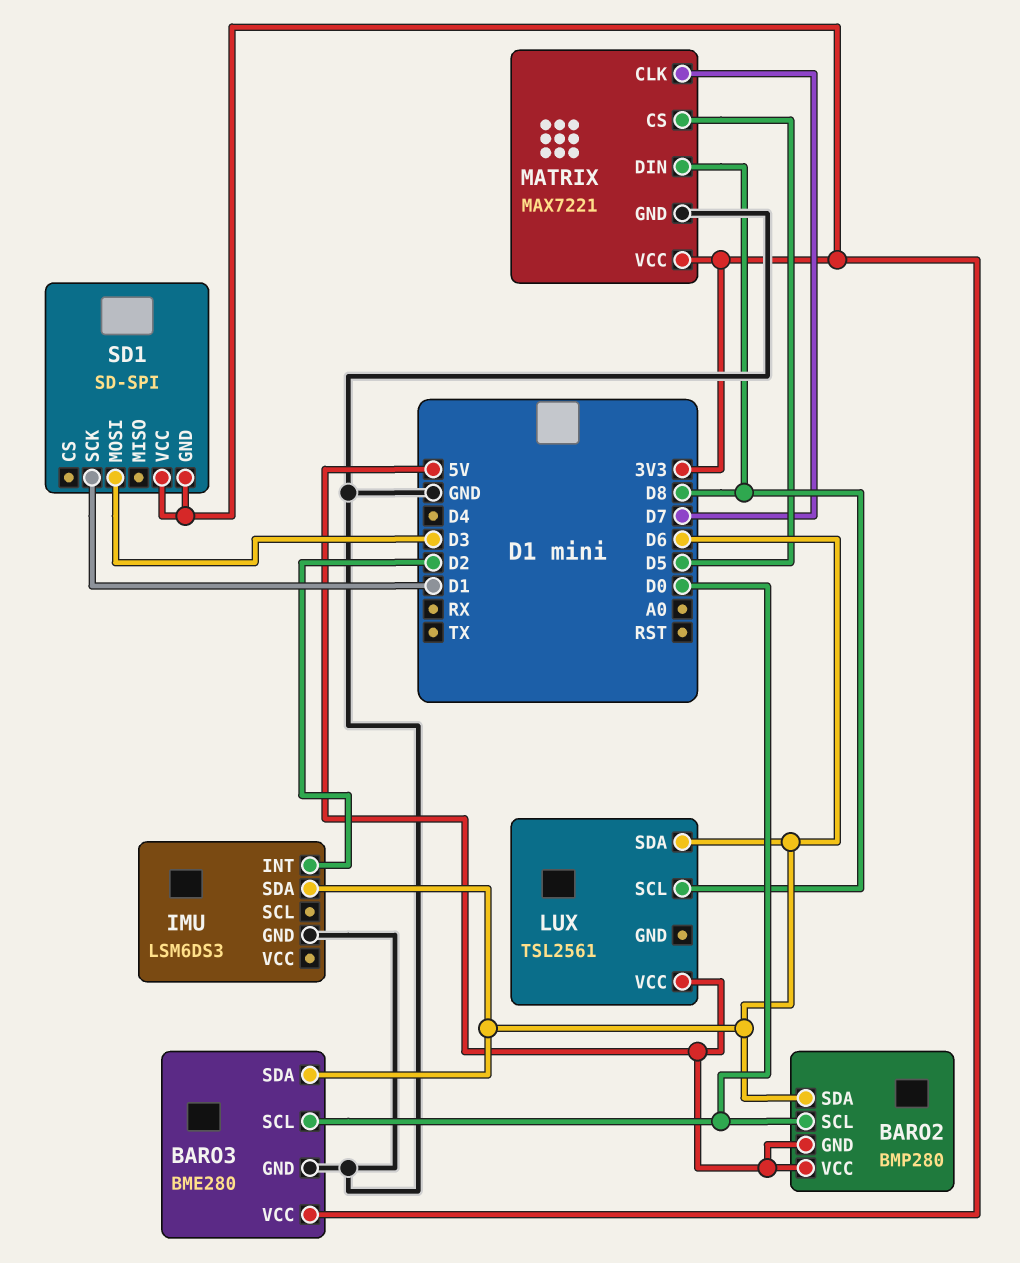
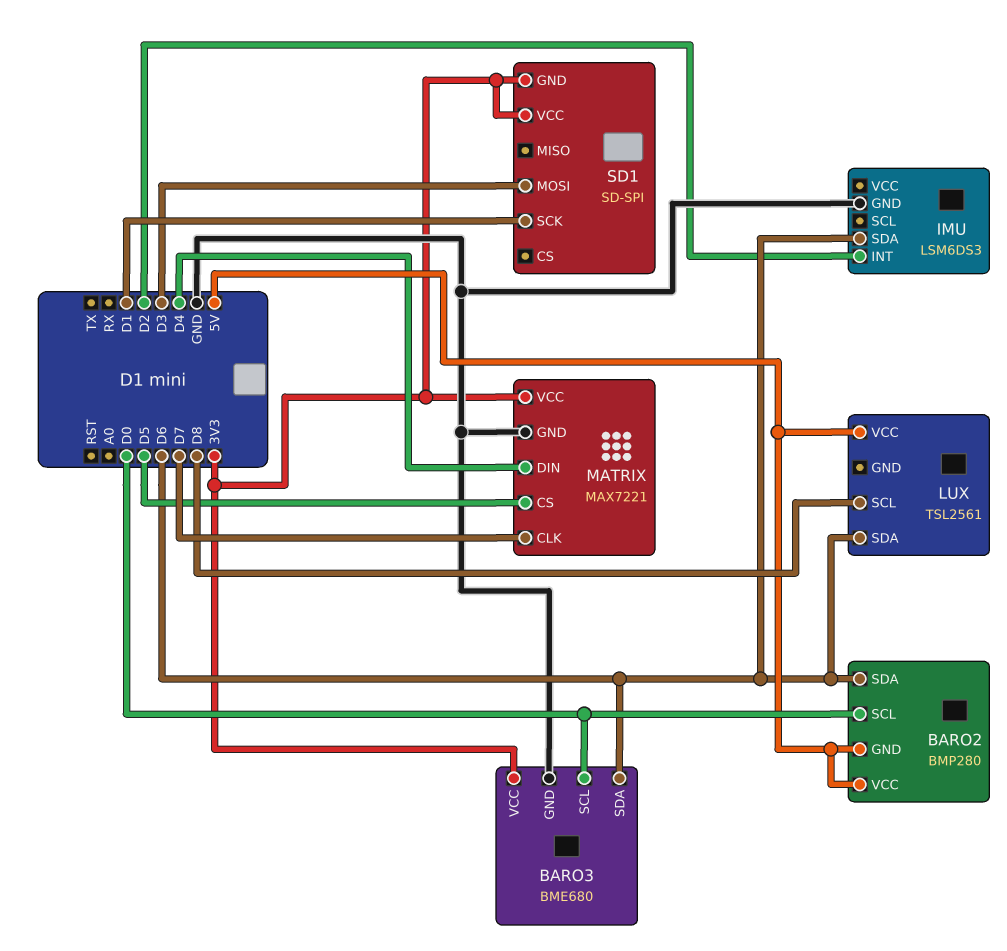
BARO3: BME280 -> BME680
MATRIX pin DIN: D8 -> D4

